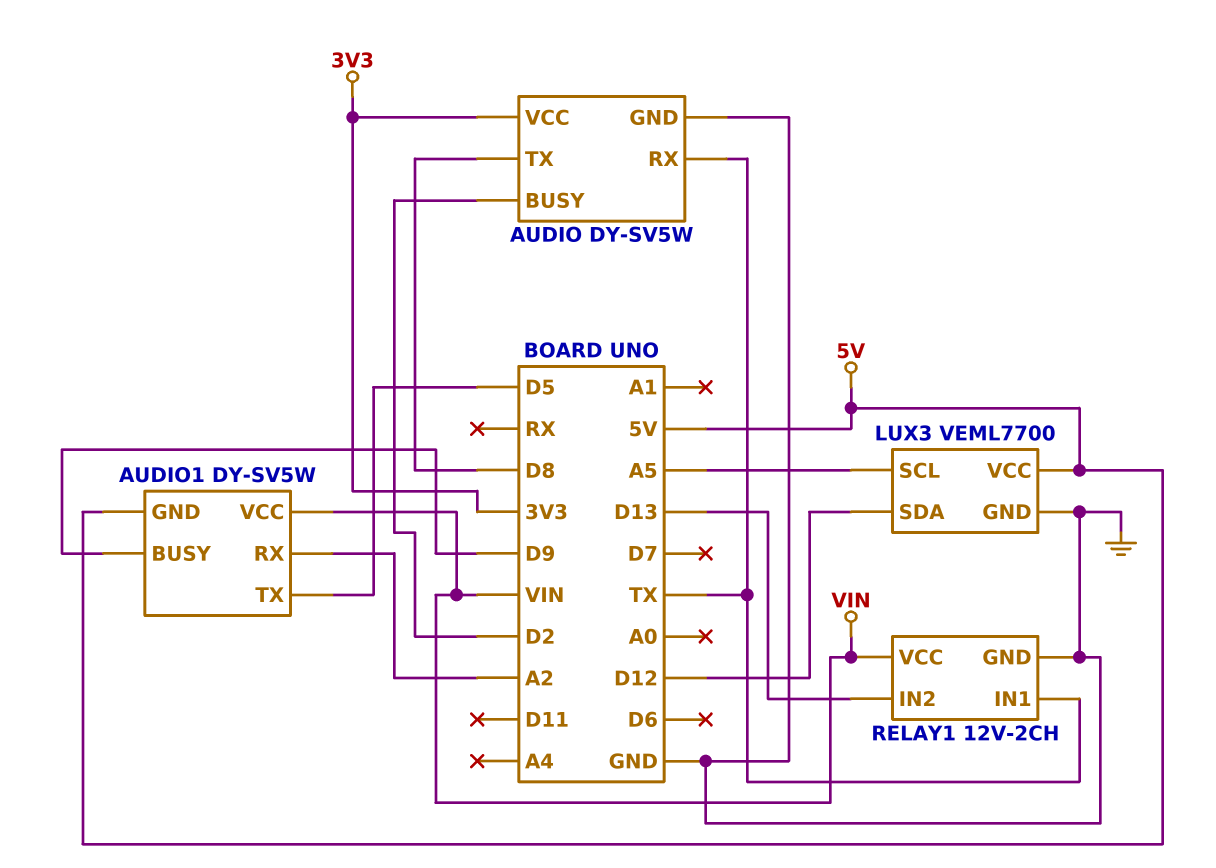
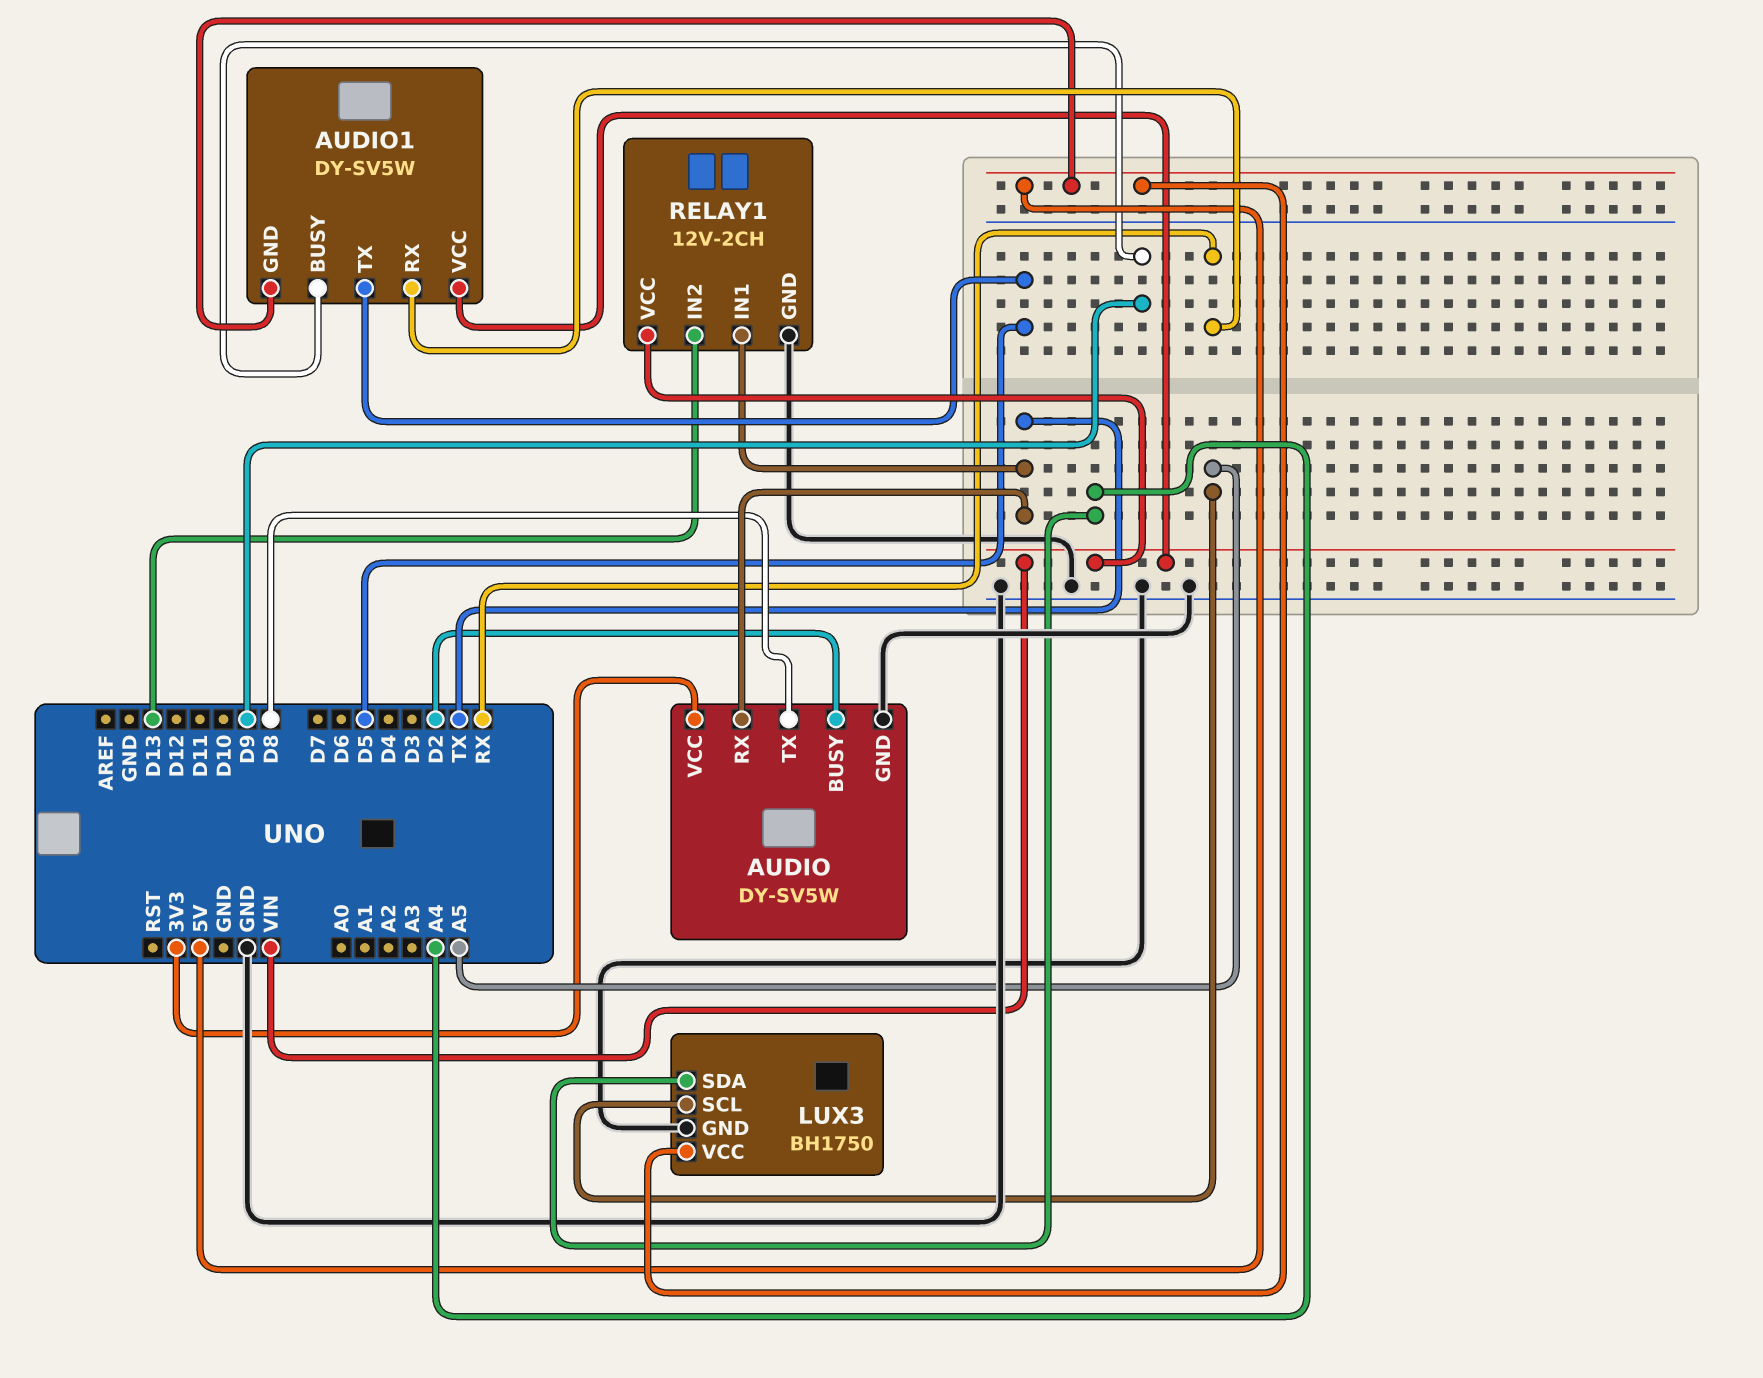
AUDIO1 pin RX: A2 -> RX
LUX3: VEML7700 -> BH1750
LUX3 pin SDA: D12 -> A4

